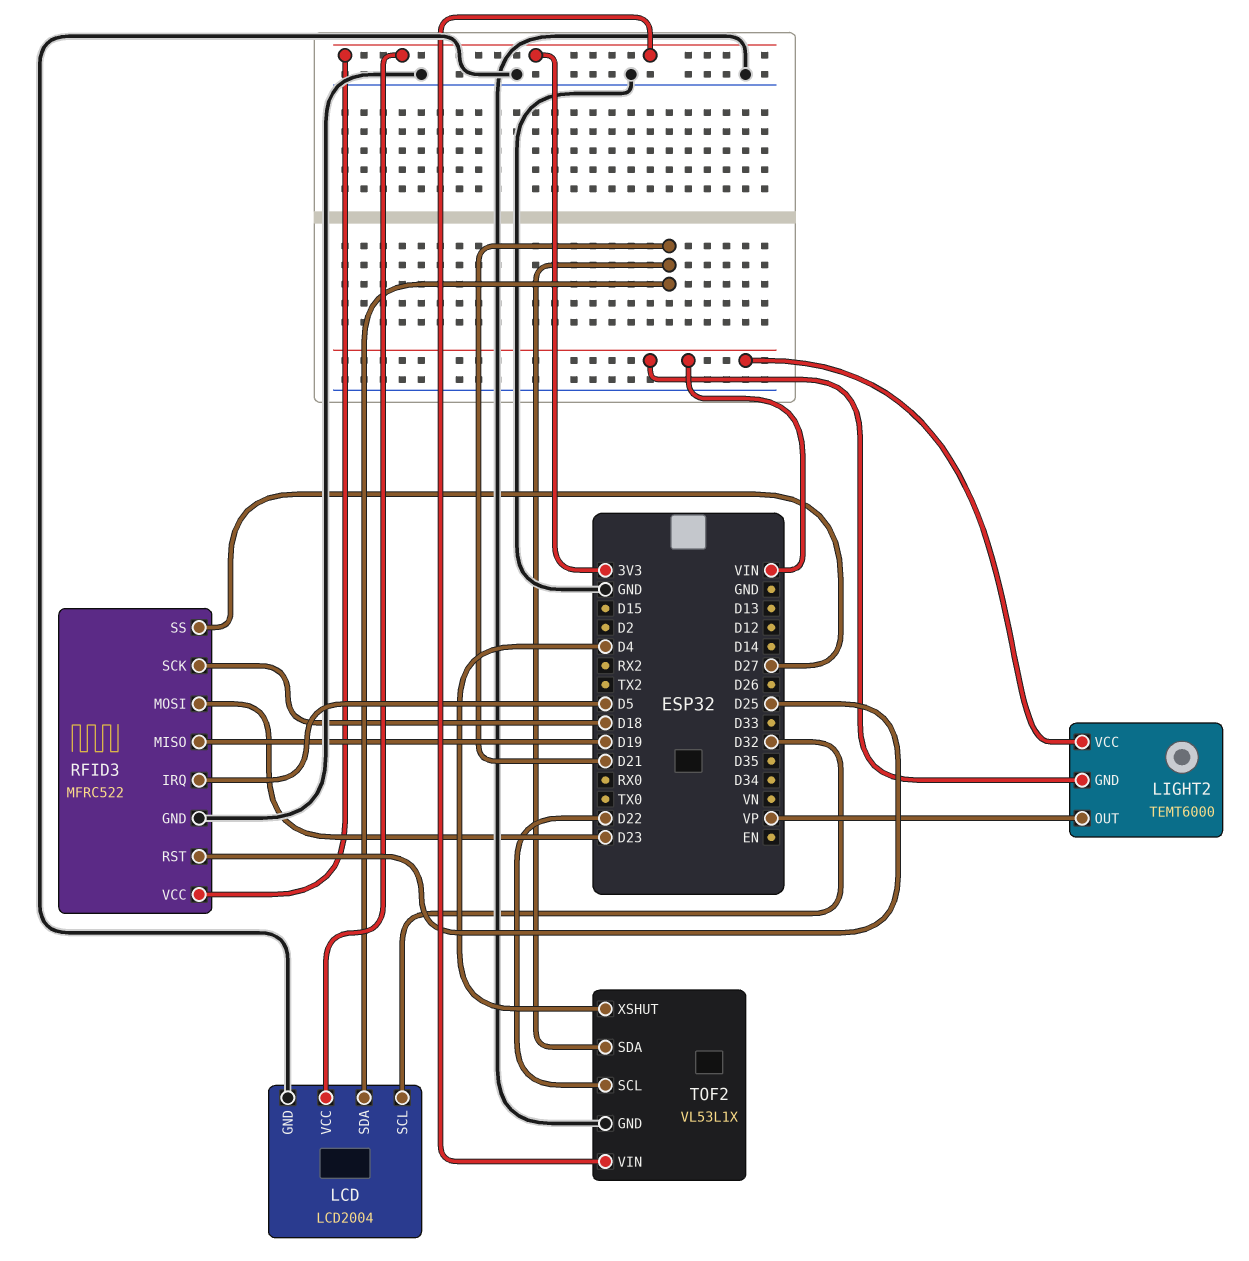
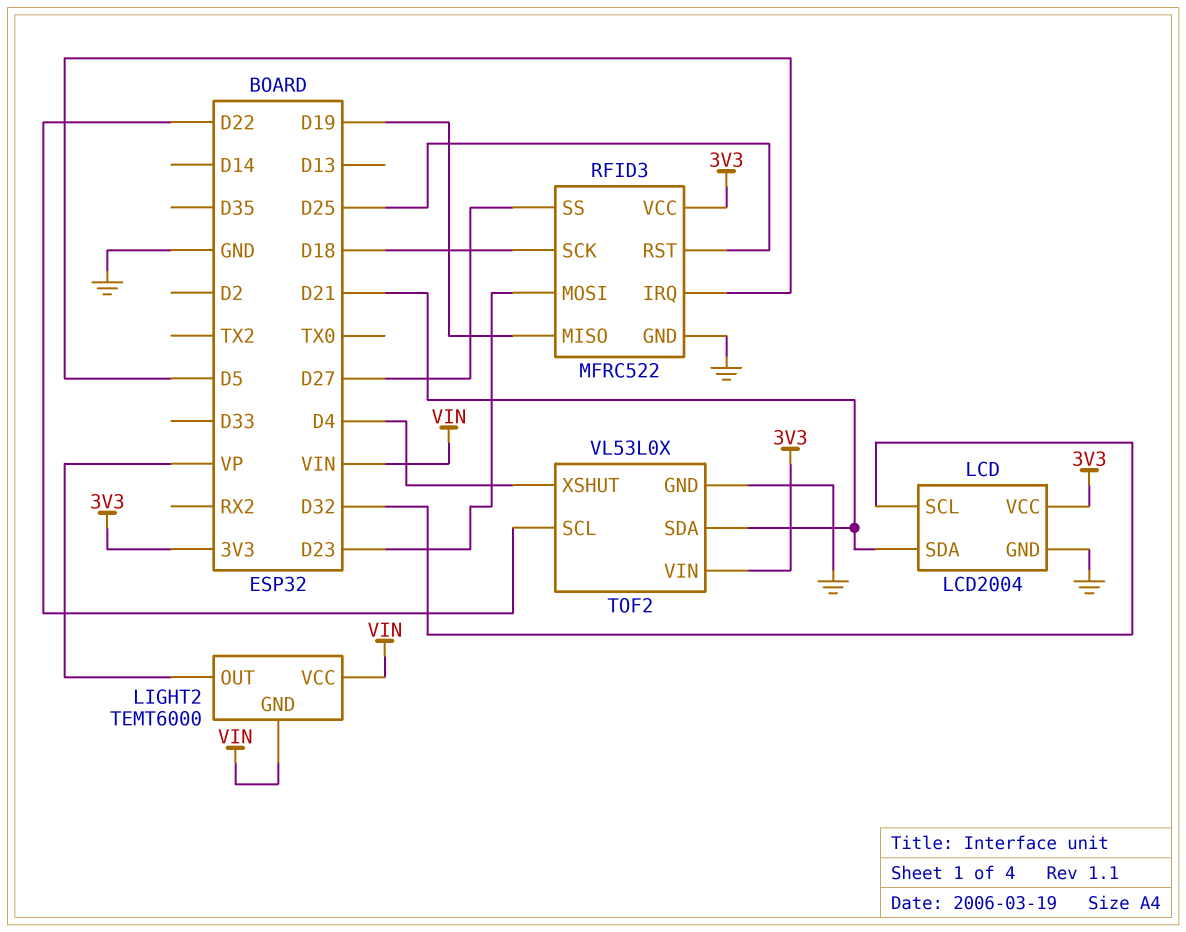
TOF2: VL53L1X -> VL53L0X

